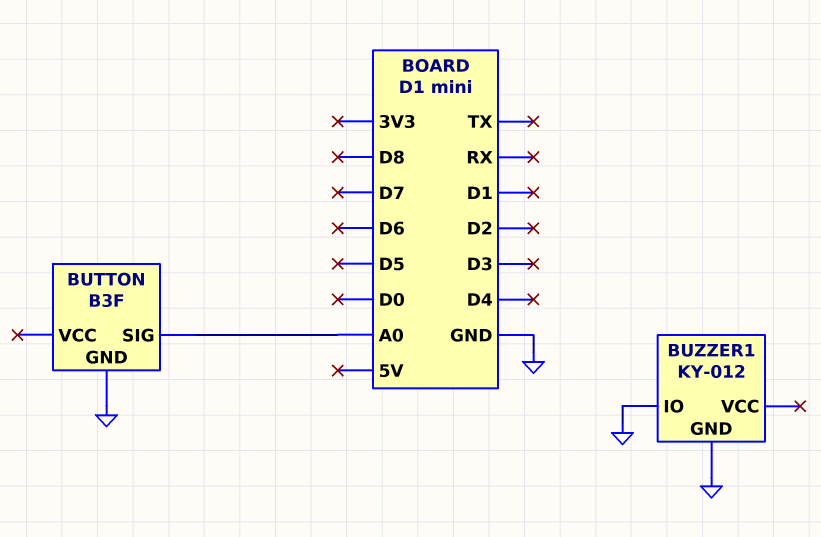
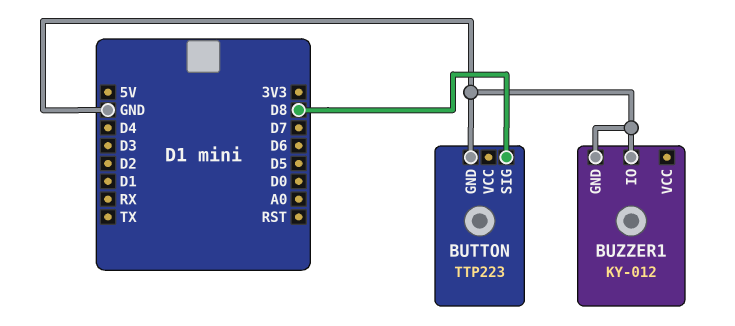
BUTTON: B3F -> TTP223
BUTTON pin SIG: A0 -> D8

